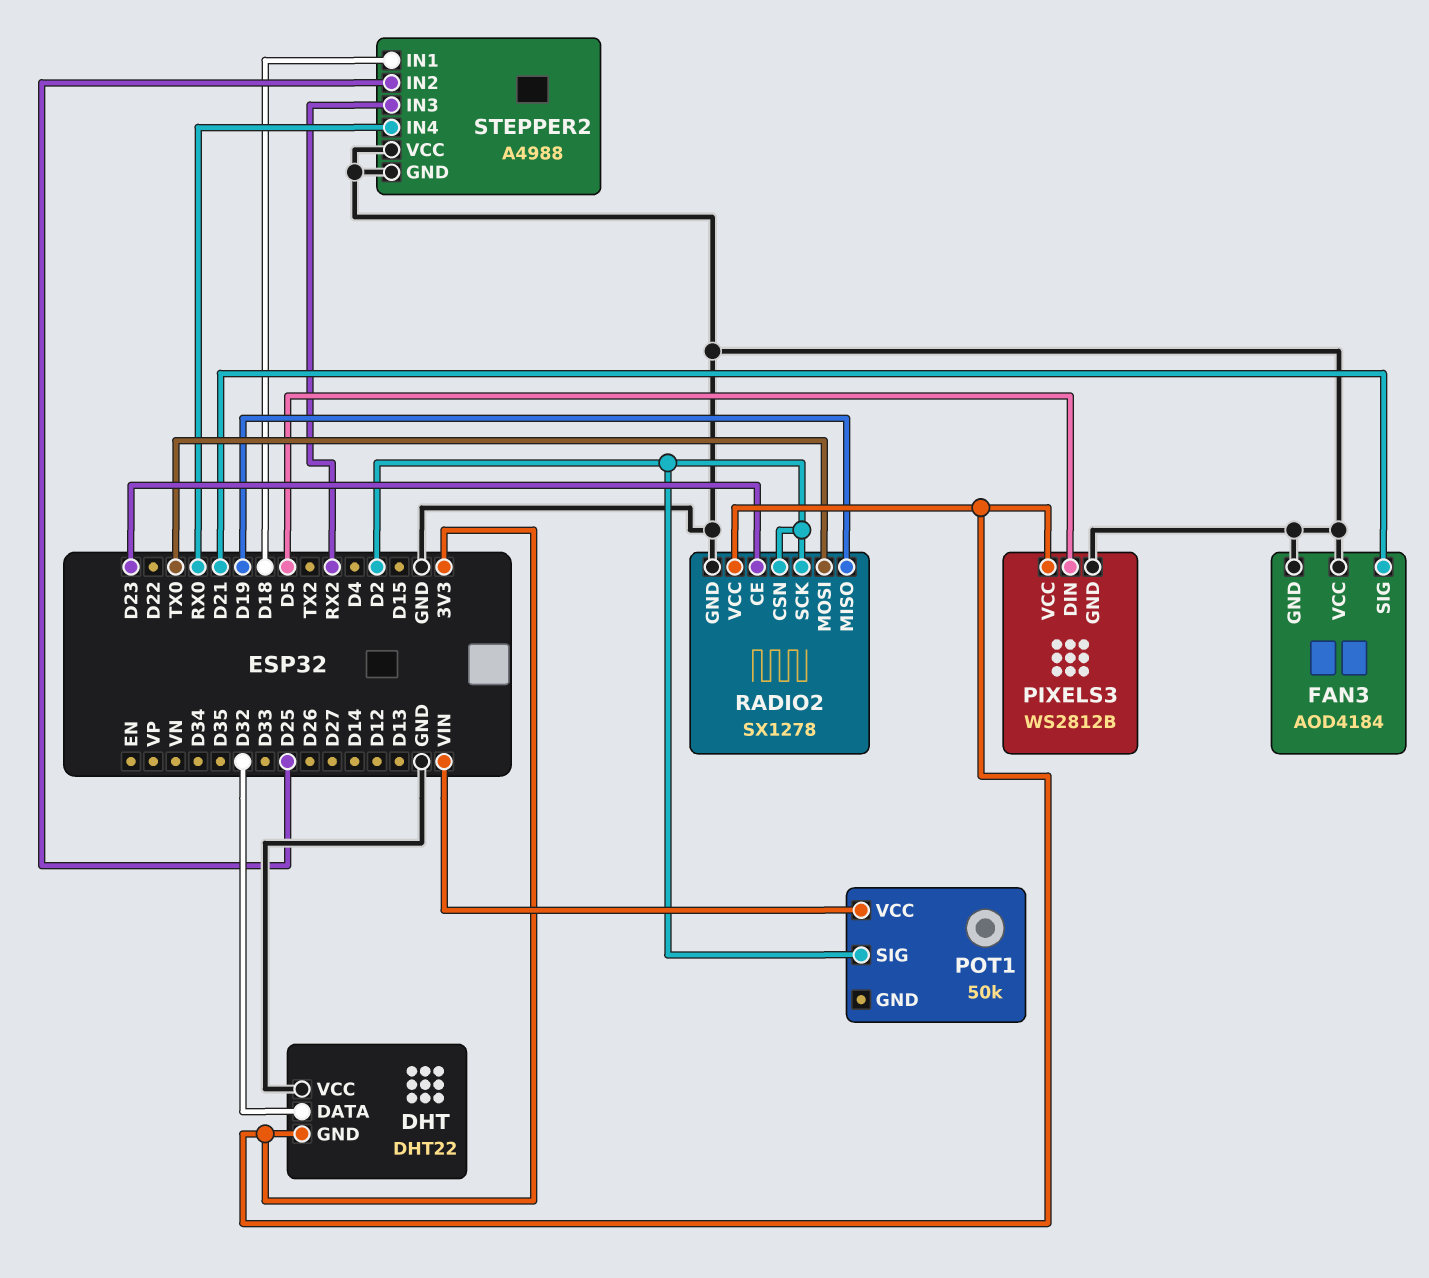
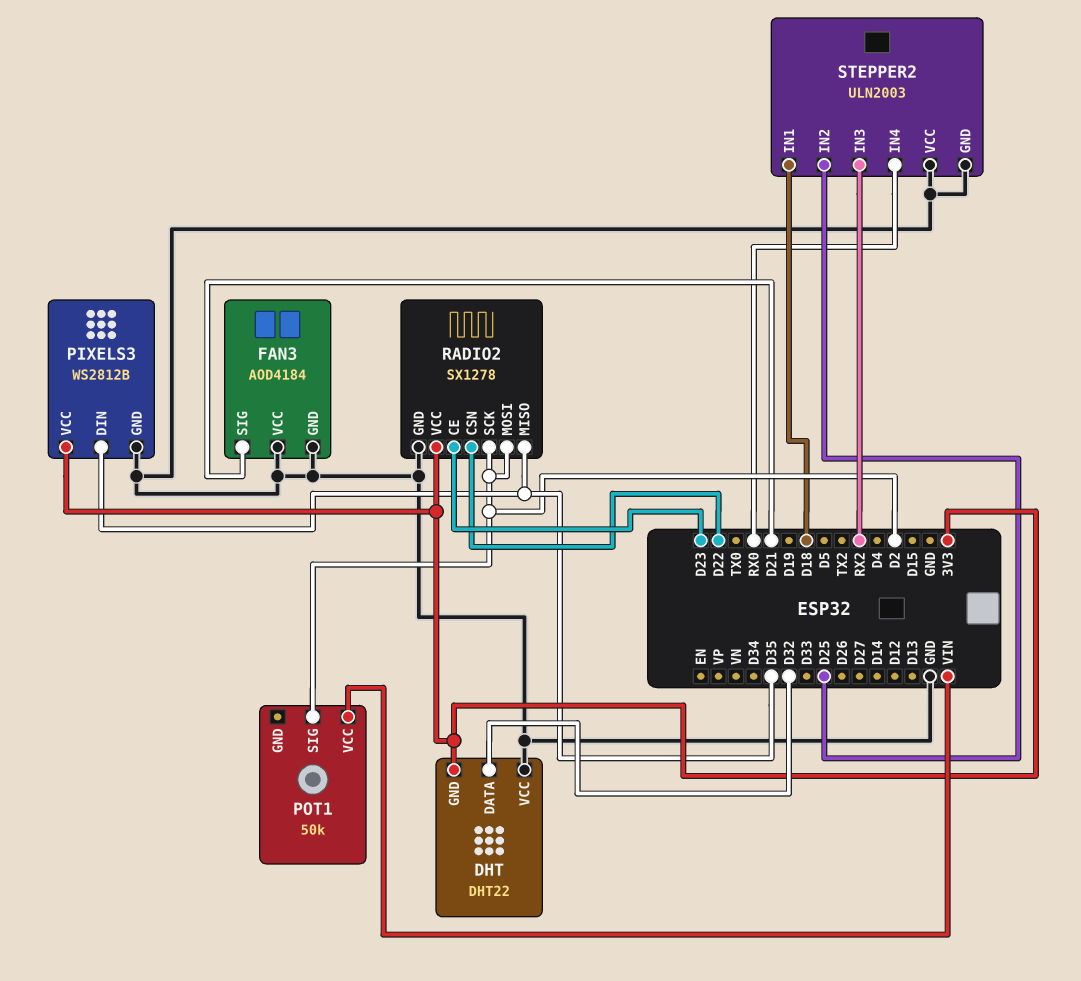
PIXELS3 pin DIN: D5 -> D35
RADIO2 pin CSN: D2 -> D22
RADIO2 pin MISO: D19 -> D35
RADIO2 pin MOSI: TX0 -> D2
STEPPER2: A4988 -> ULN2003

